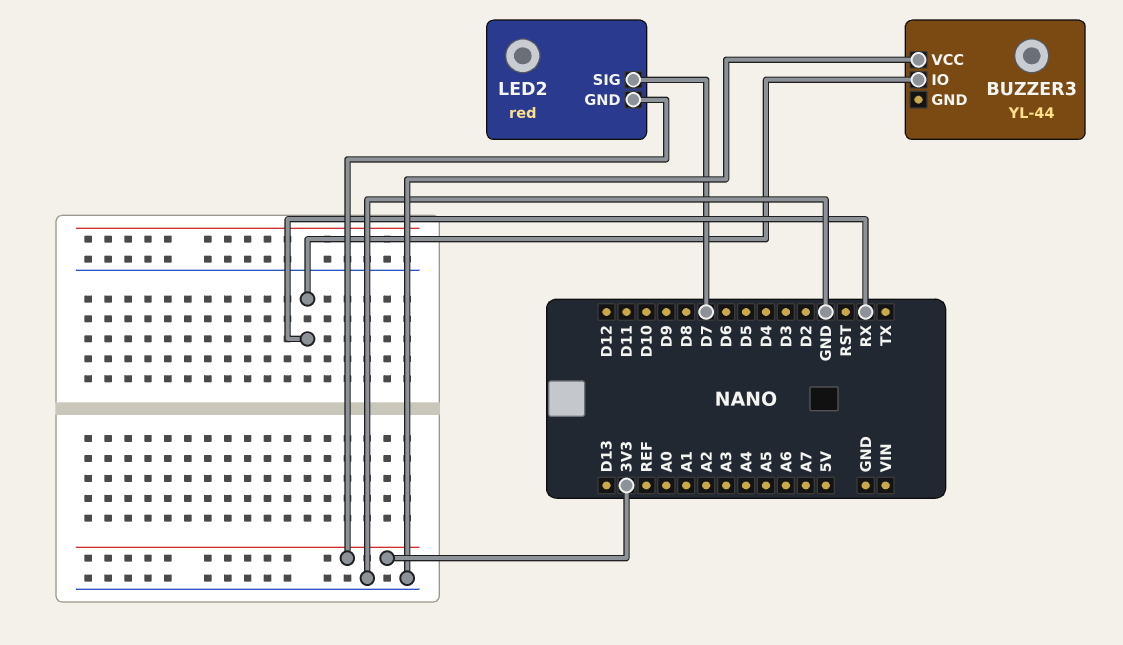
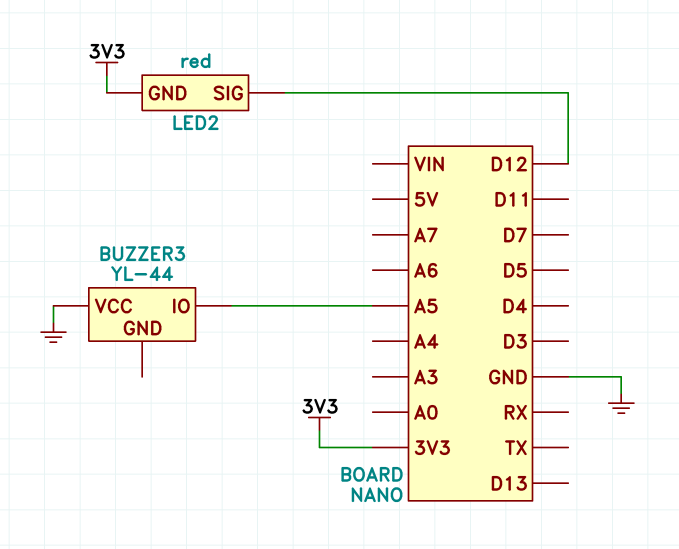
BUZZER3 pin IO: RX -> A5
LED2 pin SIG: D7 -> D12

